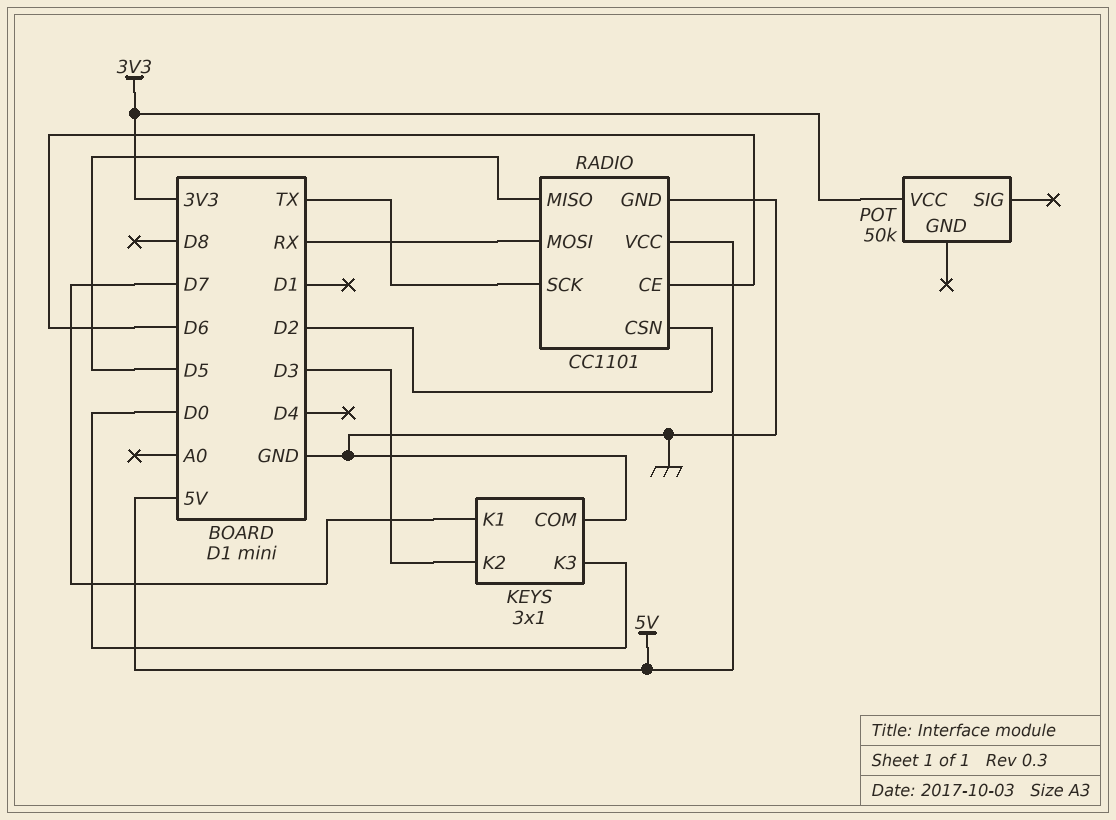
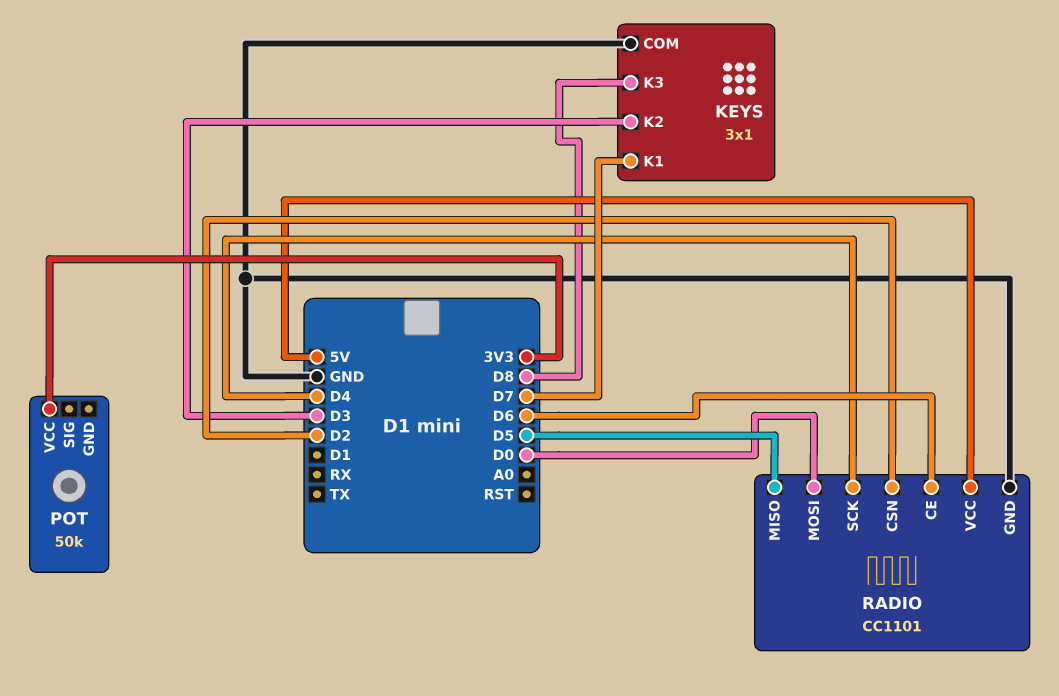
KEYS pin K3: D0 -> D8
RADIO pin MOSI: RX -> D0
RADIO pin SCK: TX -> D4

